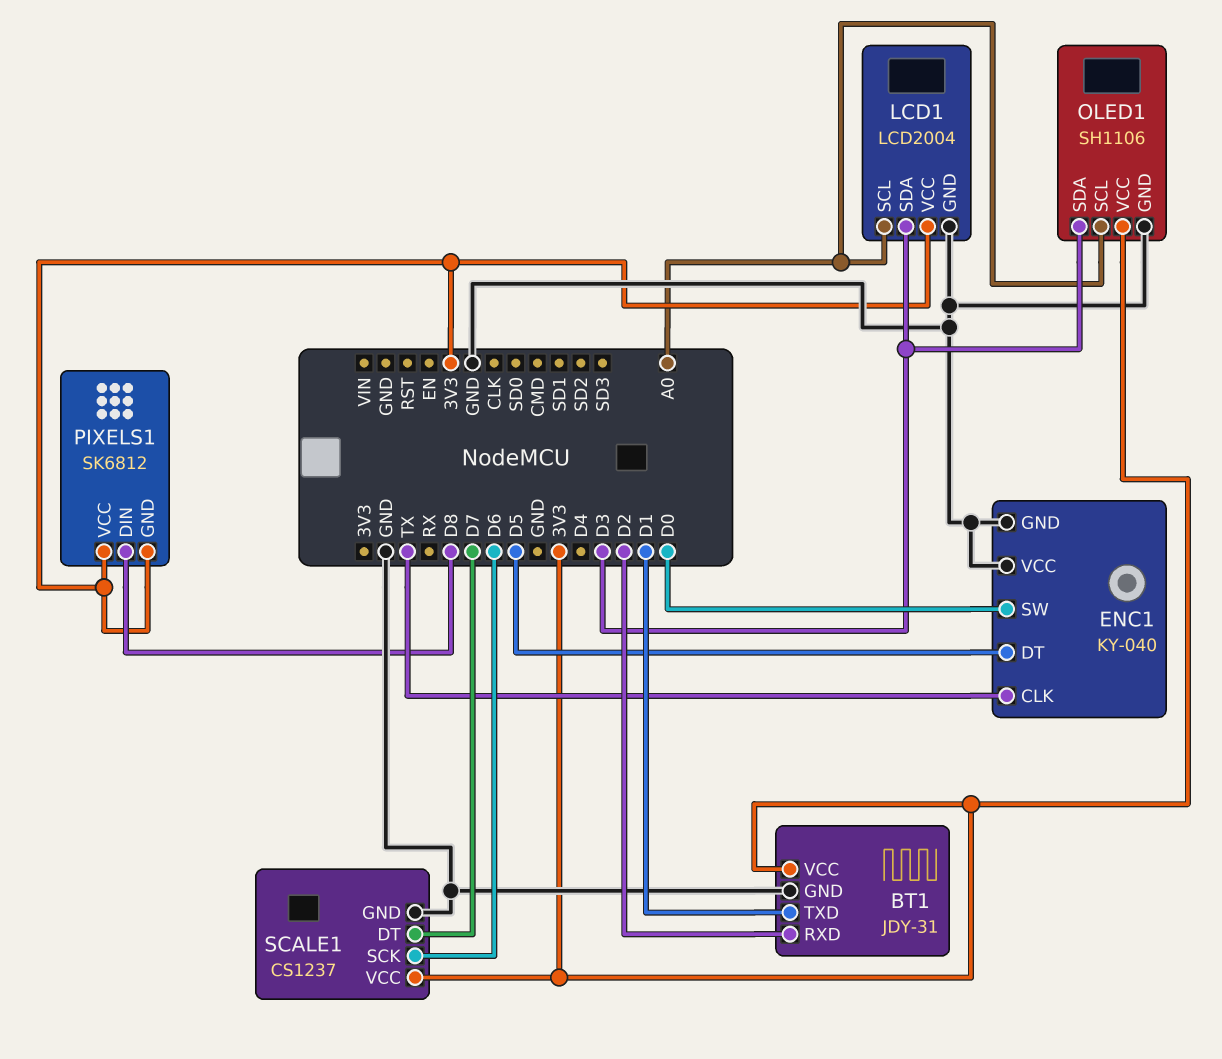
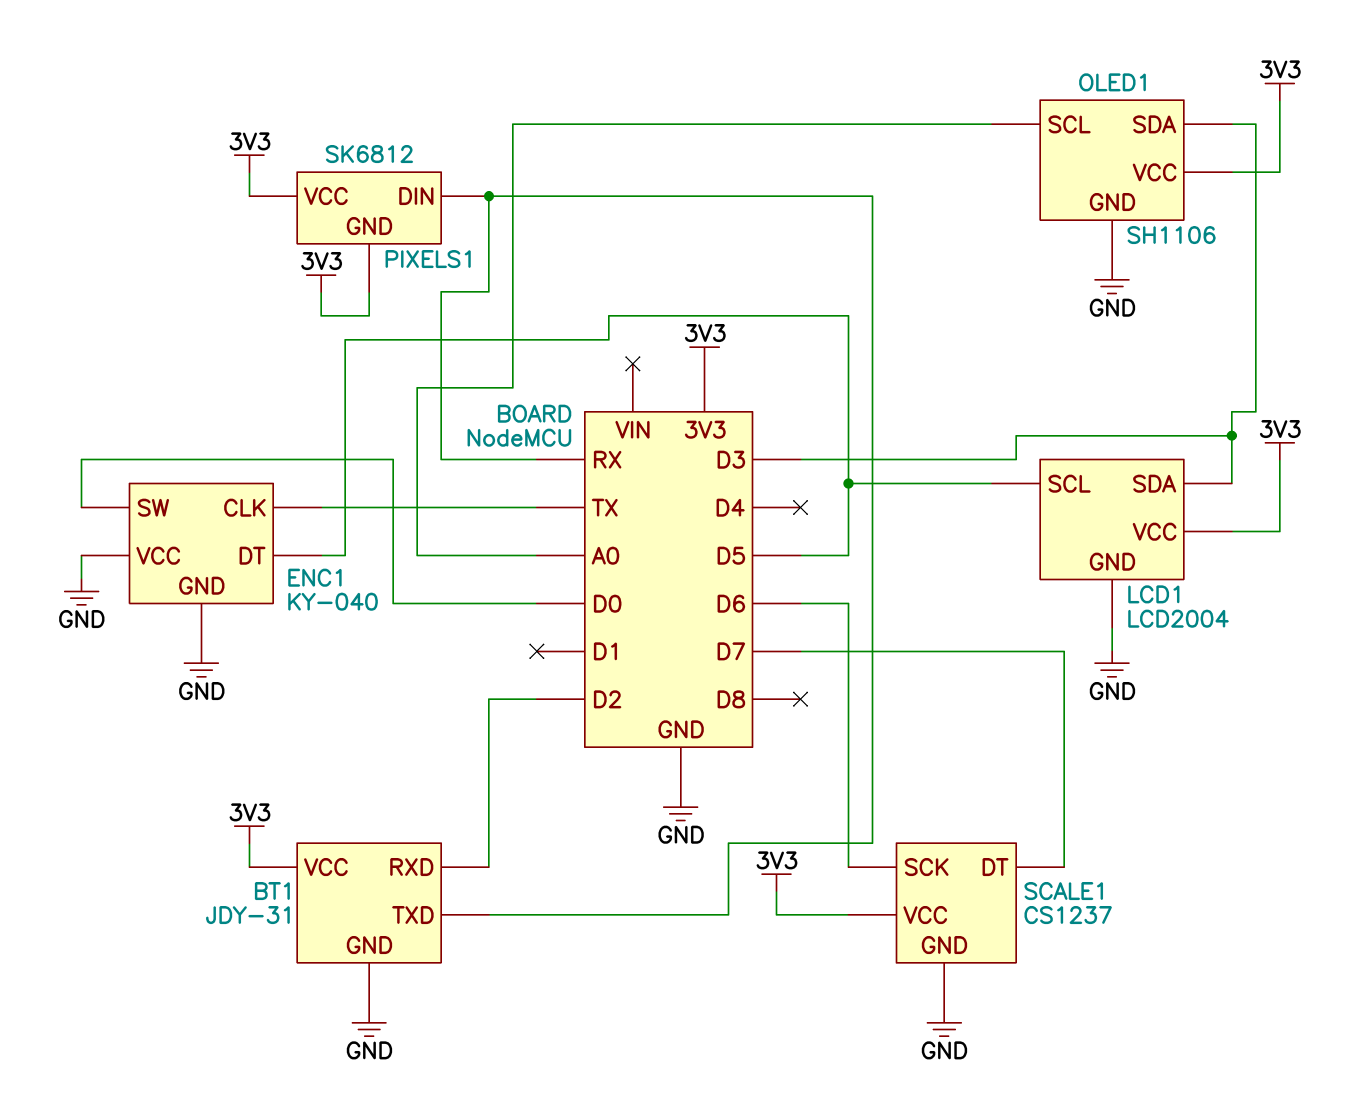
BT1 pin TXD: D1 -> RX
LCD1 pin SCL: A0 -> D5
PIXELS1 pin DIN: D8 -> RX

